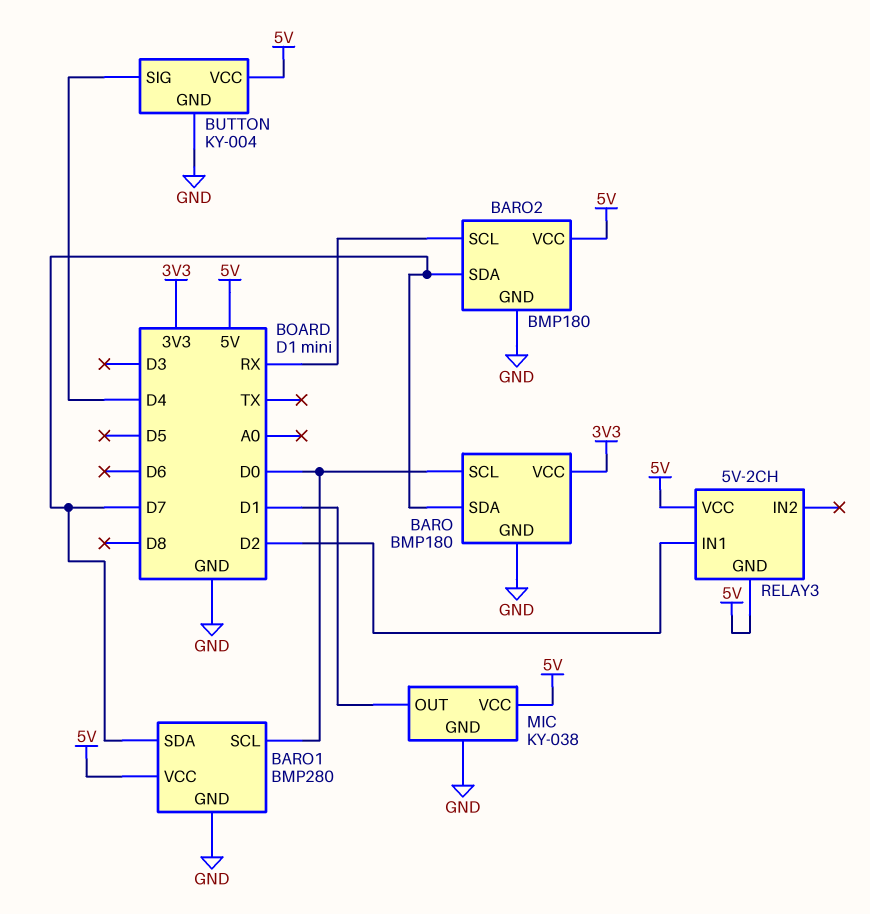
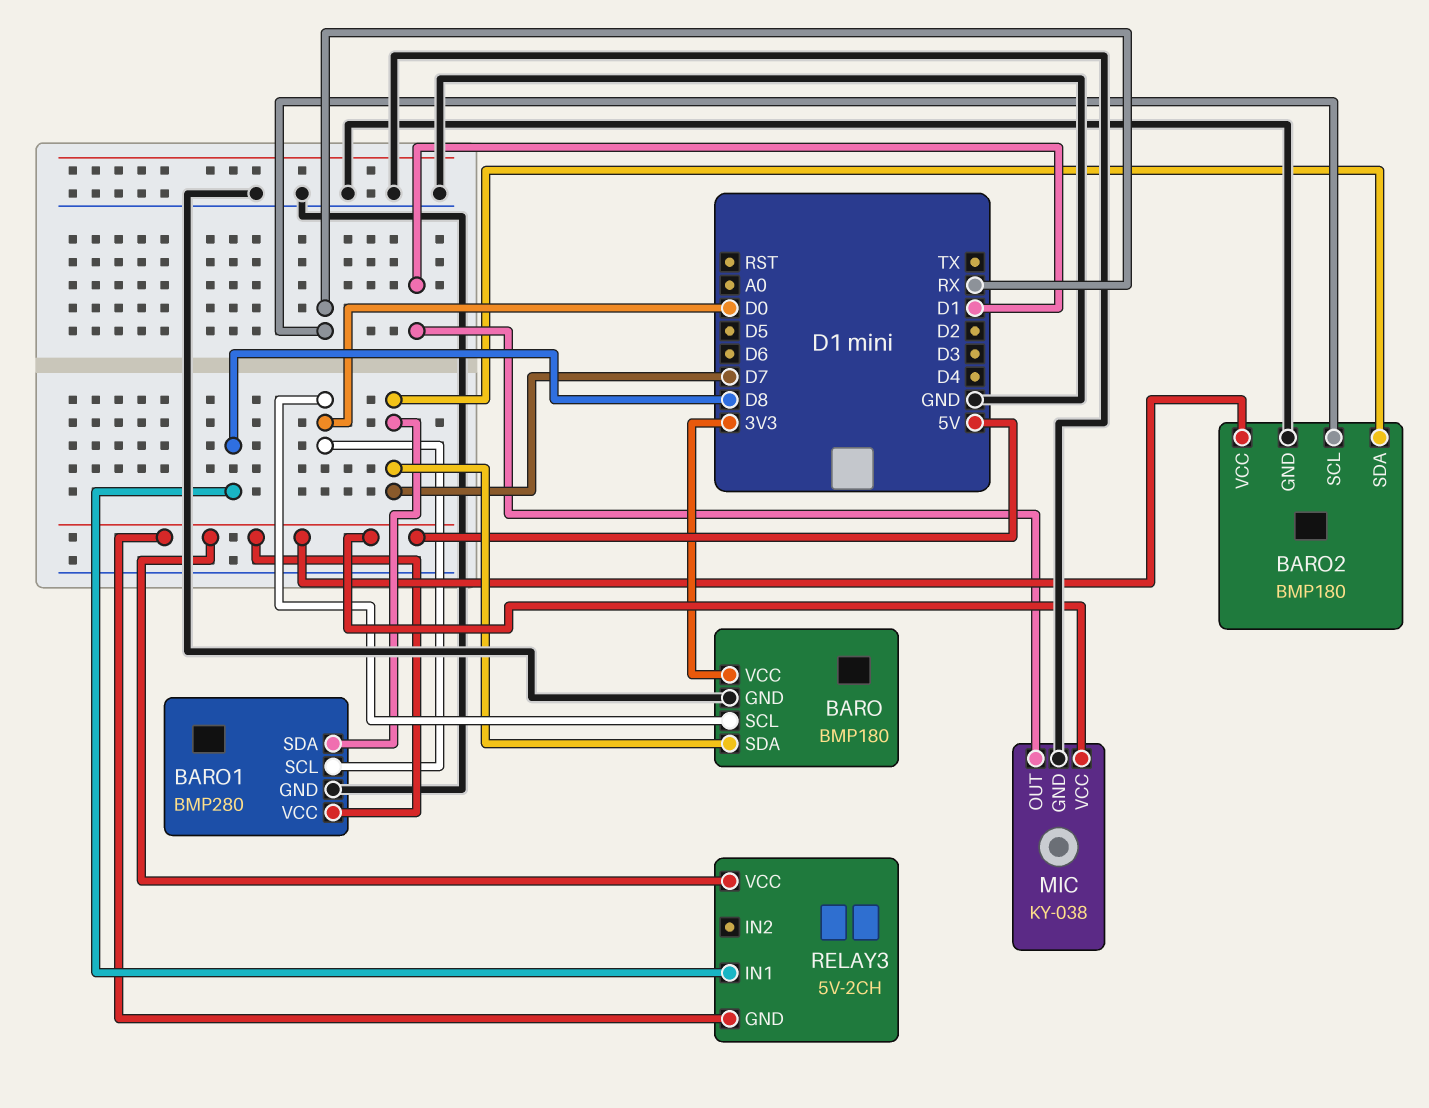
BUTTON: KY-004 -> none
BUTTON pin GND: GND -> none
BUTTON pin SIG: D4 -> none
BUTTON pin VCC: 5V -> none
RELAY3 pin IN1: D2 -> D8

